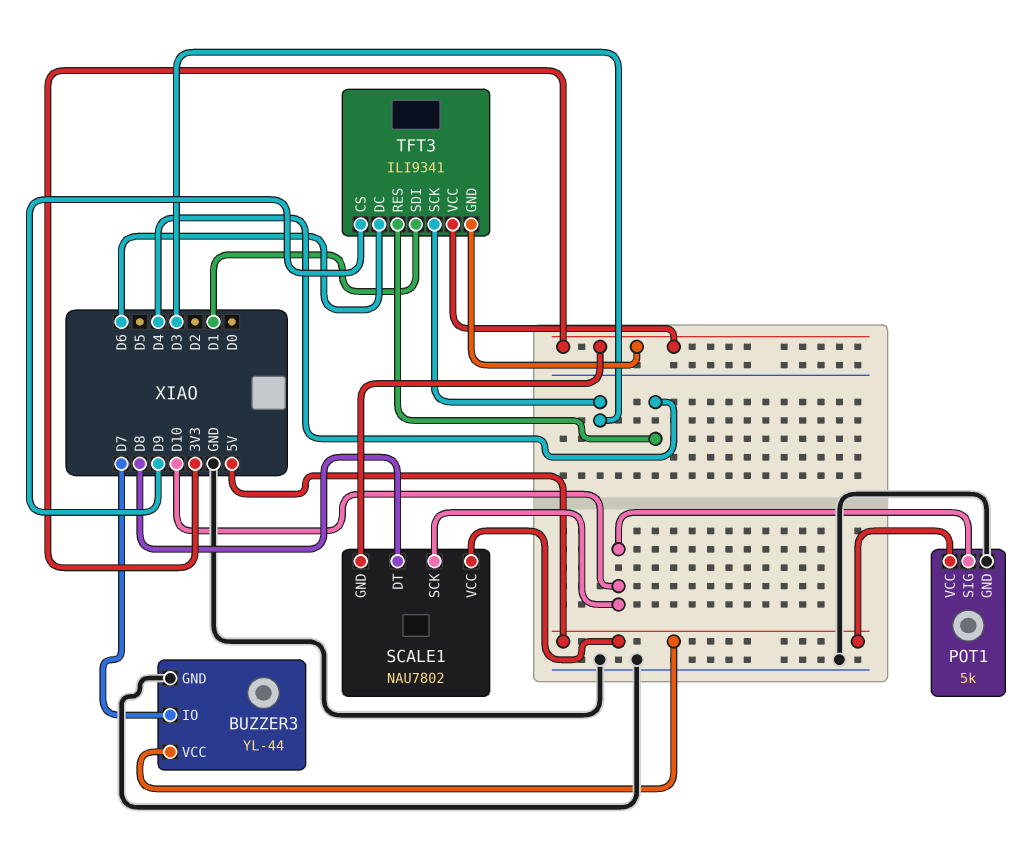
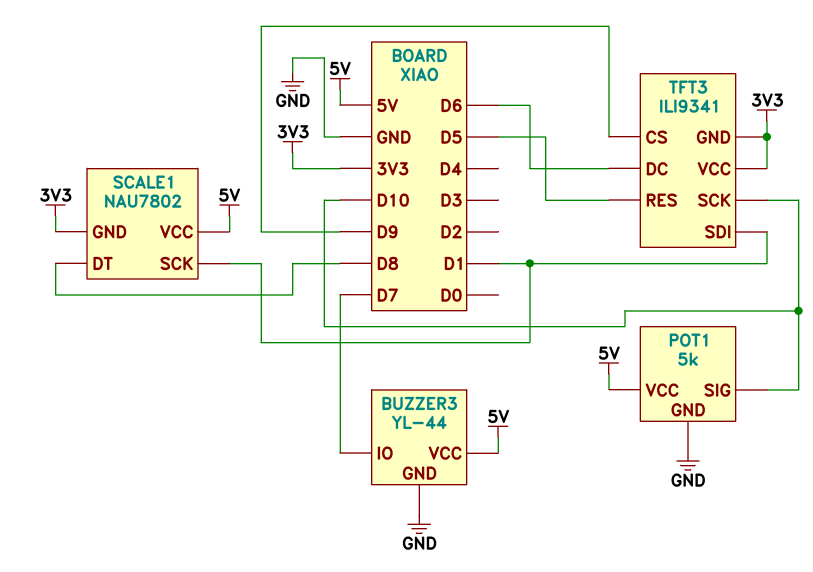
SCALE1 pin SCK: D10 -> D1
TFT3 pin RES: D4 -> D5
TFT3 pin SCK: D3 -> D10

